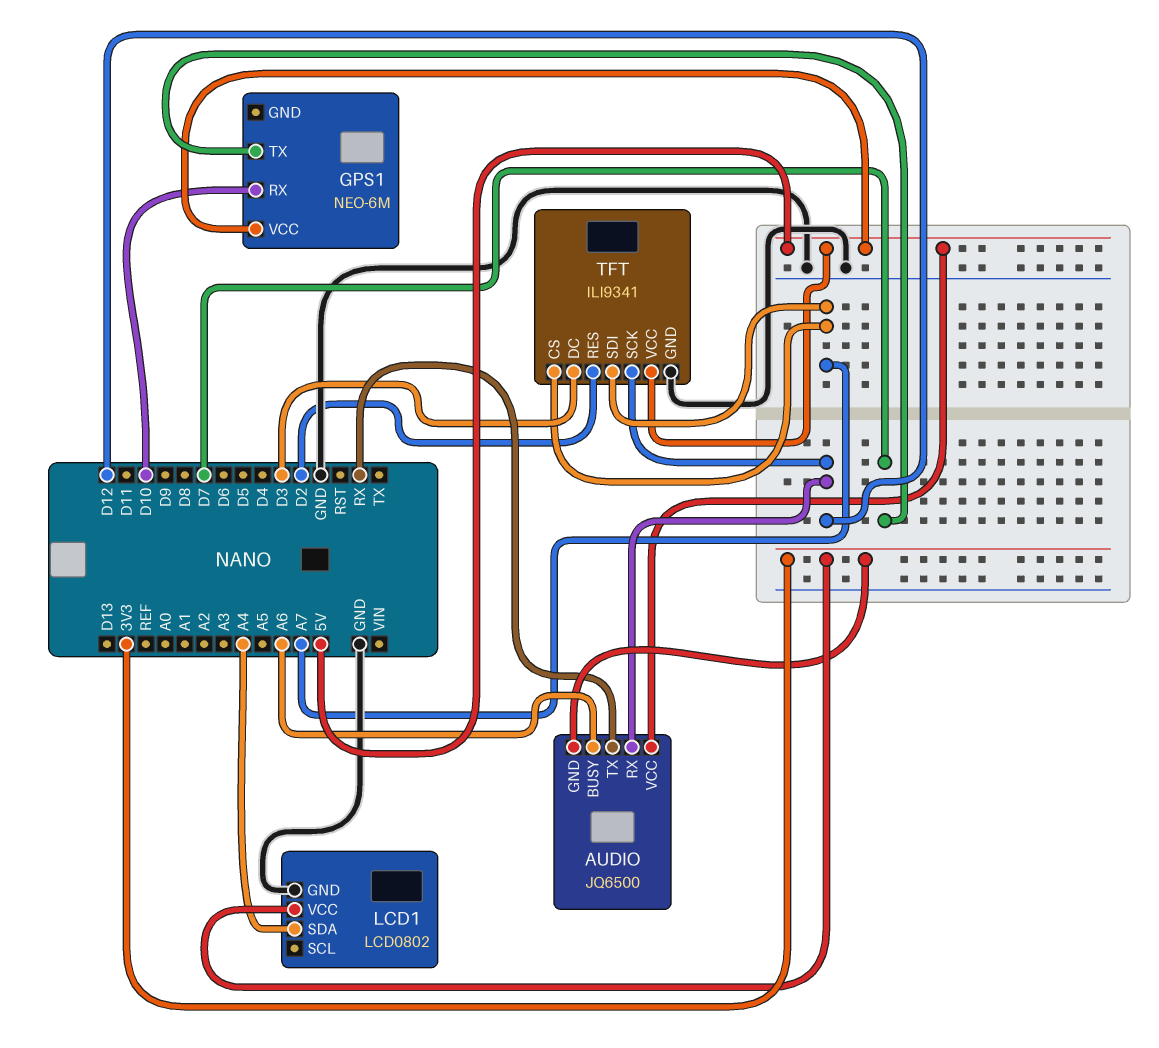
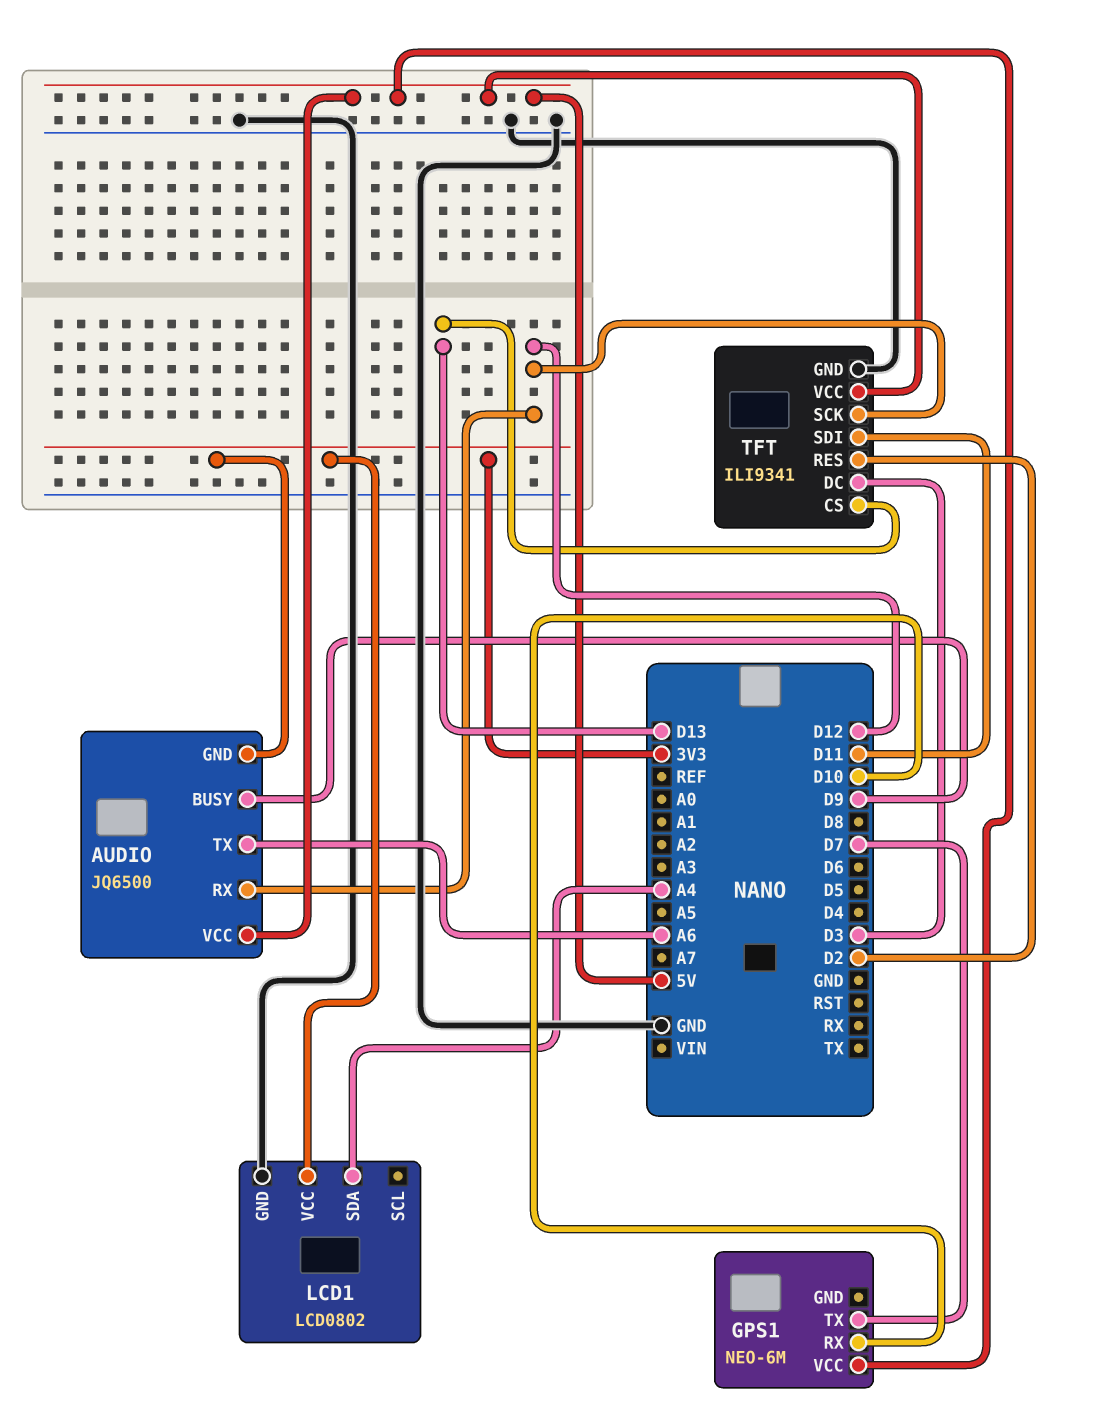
AUDIO pin BUSY: A6 -> D9
AUDIO pin TX: RX -> A6
TFT pin CS: A7 -> D13
TFT pin SDI: A7 -> D11

